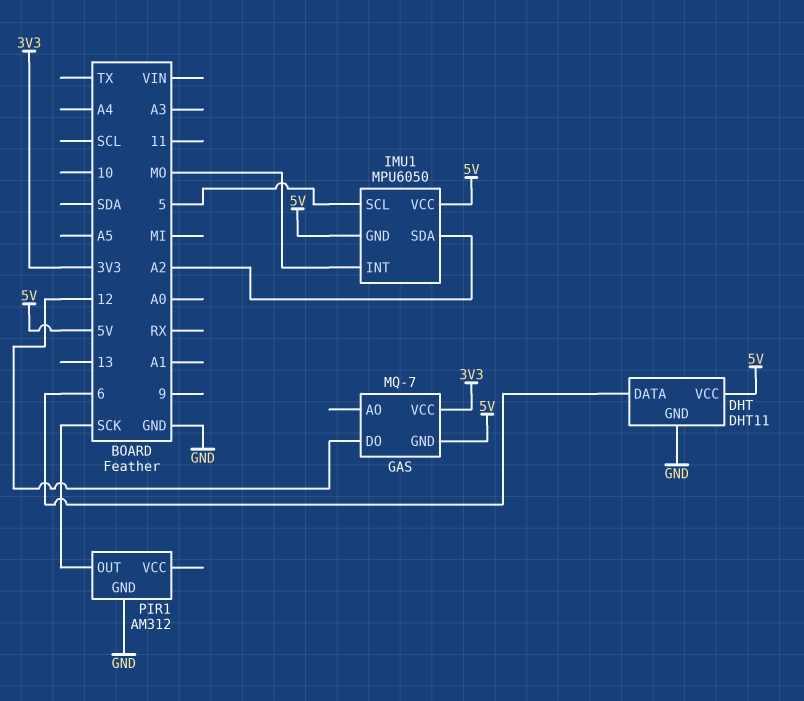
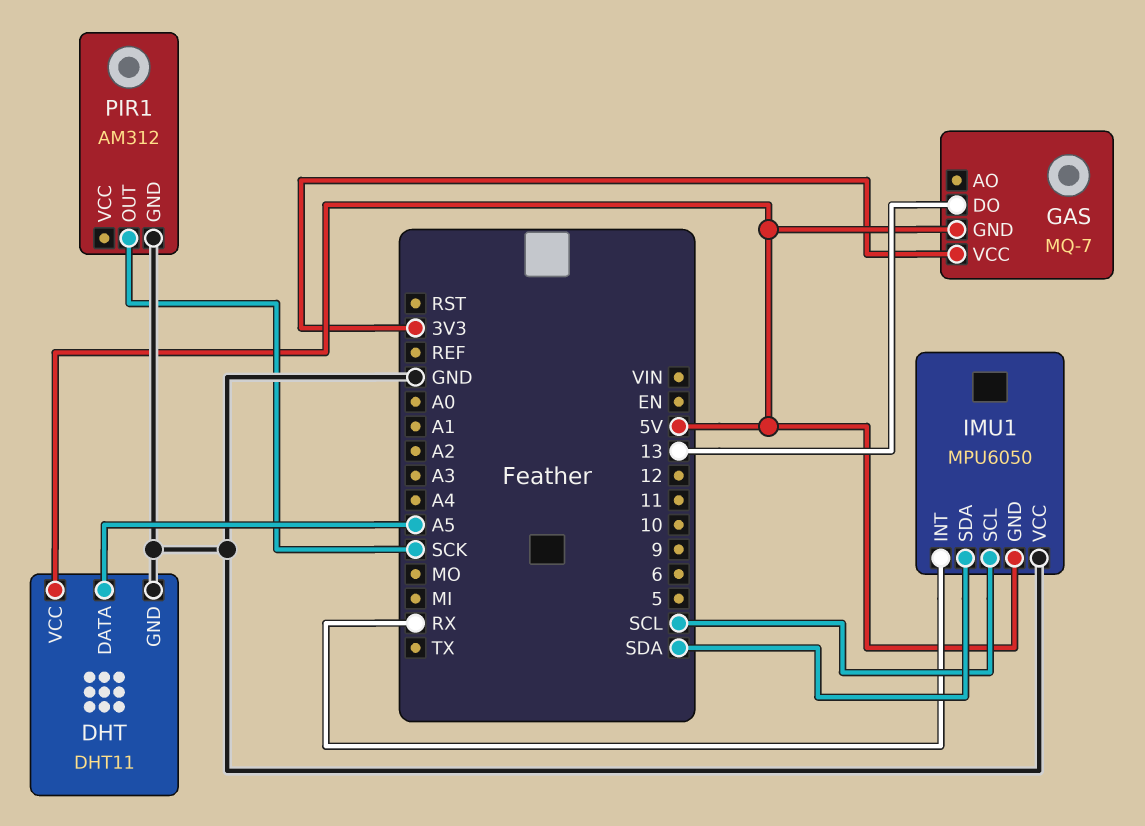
DHT pin DATA: 6 -> A5
GAS pin DO: 12 -> 13
IMU1 pin INT: MO -> RX
IMU1 pin SCL: 5 -> SCL
IMU1 pin SDA: A2 -> SDA
IMU1 pin VCC: 5V -> GND

